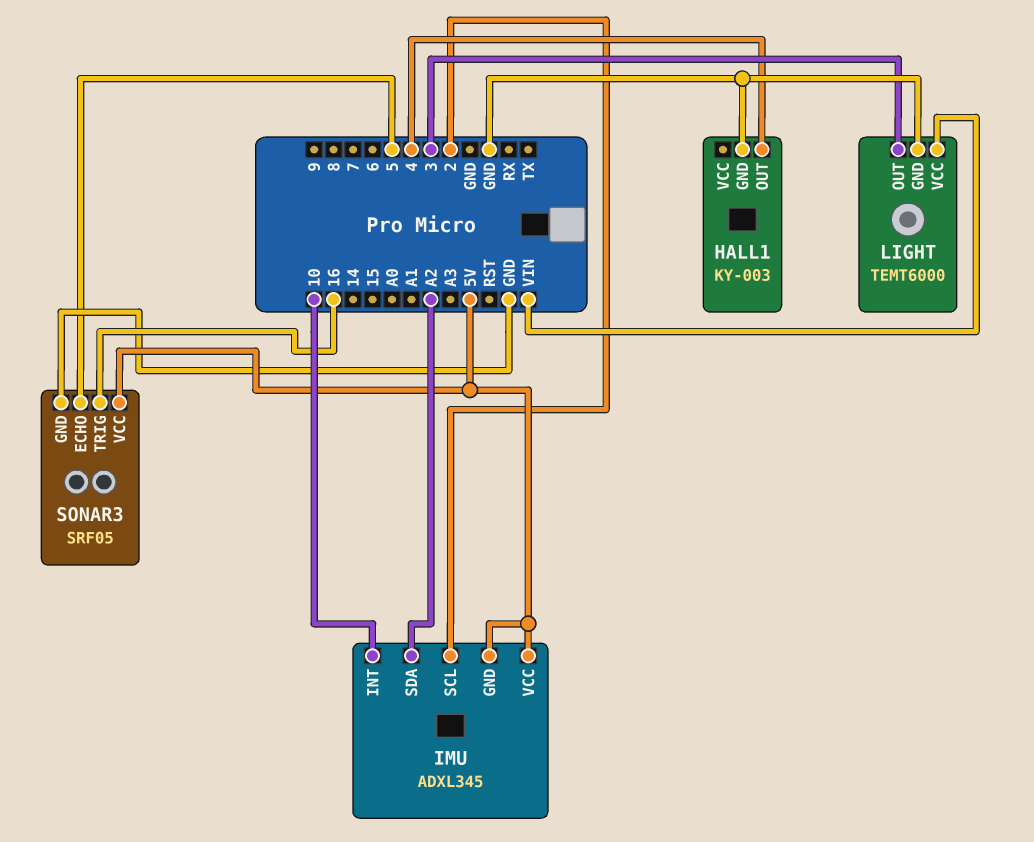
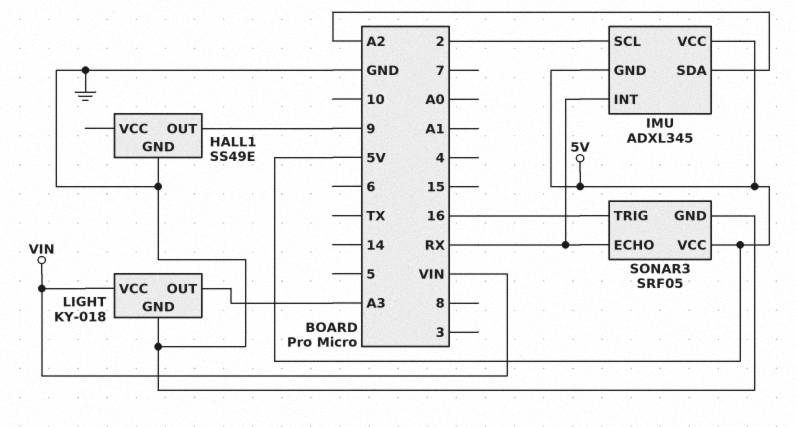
HALL1: KY-003 -> SS49E
HALL1 pin OUT: 4 -> 9
IMU pin INT: 10 -> RX
LIGHT: TEMT6000 -> KY-018
LIGHT pin OUT: 3 -> A3
SONAR3 pin ECHO: 5 -> RX

